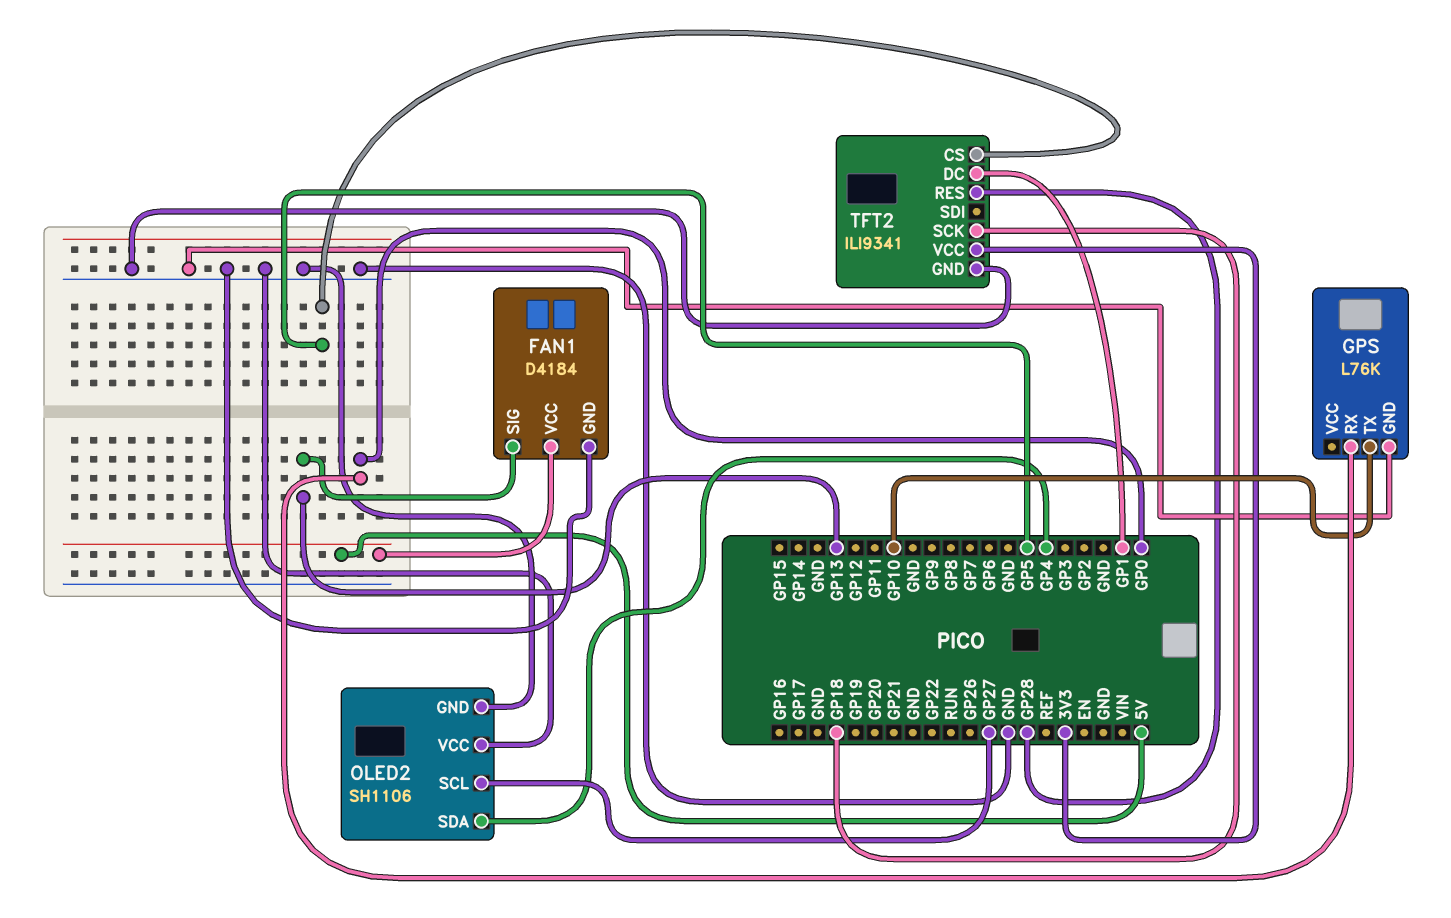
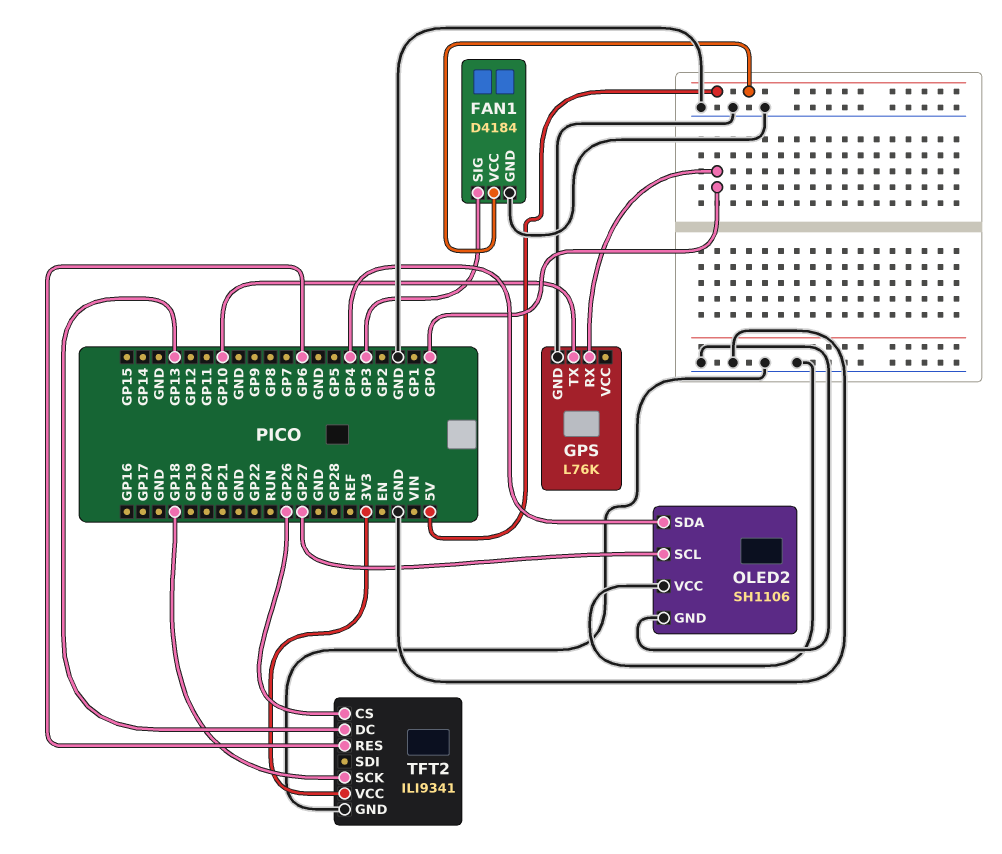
FAN1 pin SIG: GP13 -> GP3
TFT2 pin CS: GP5 -> GP26
TFT2 pin DC: GP1 -> GP13
TFT2 pin RES: GP28 -> GP6

